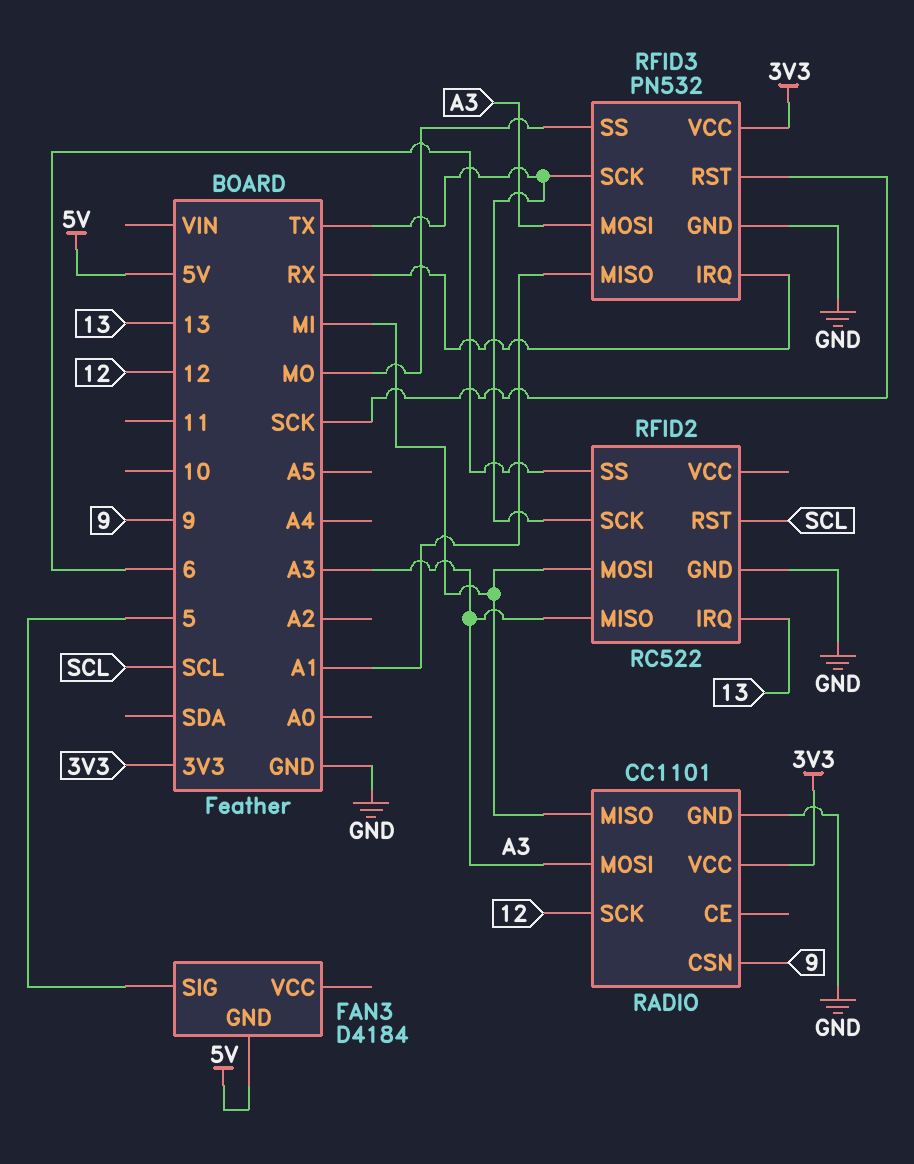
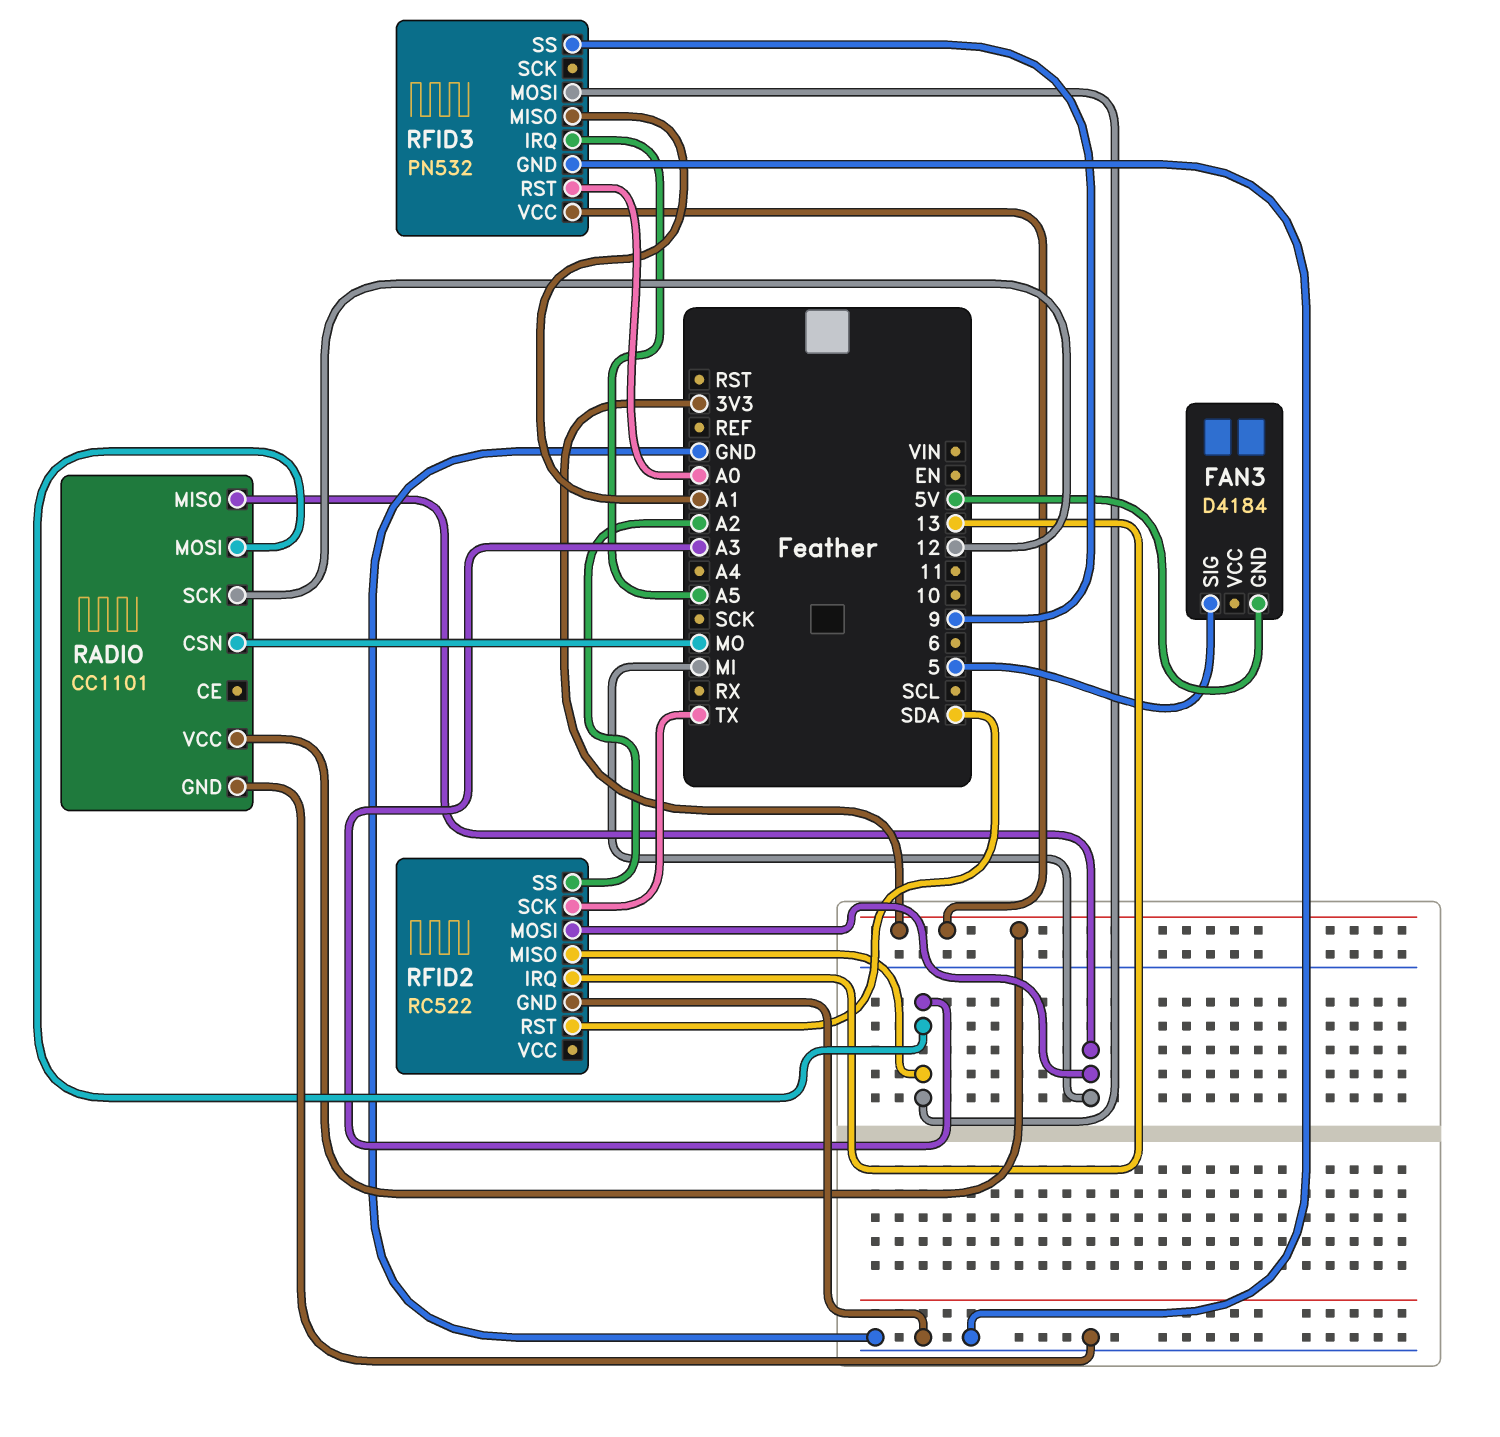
RADIO pin CSN: 9 -> MO
RFID2 pin RST: SCL -> SDA
RFID2 pin SS: 6 -> A2
RFID3 pin IRQ: RX -> A5
RFID3 pin RST: SCK -> A0
RFID3 pin SCK: TX -> none
RFID3 pin SS: MO -> 9

